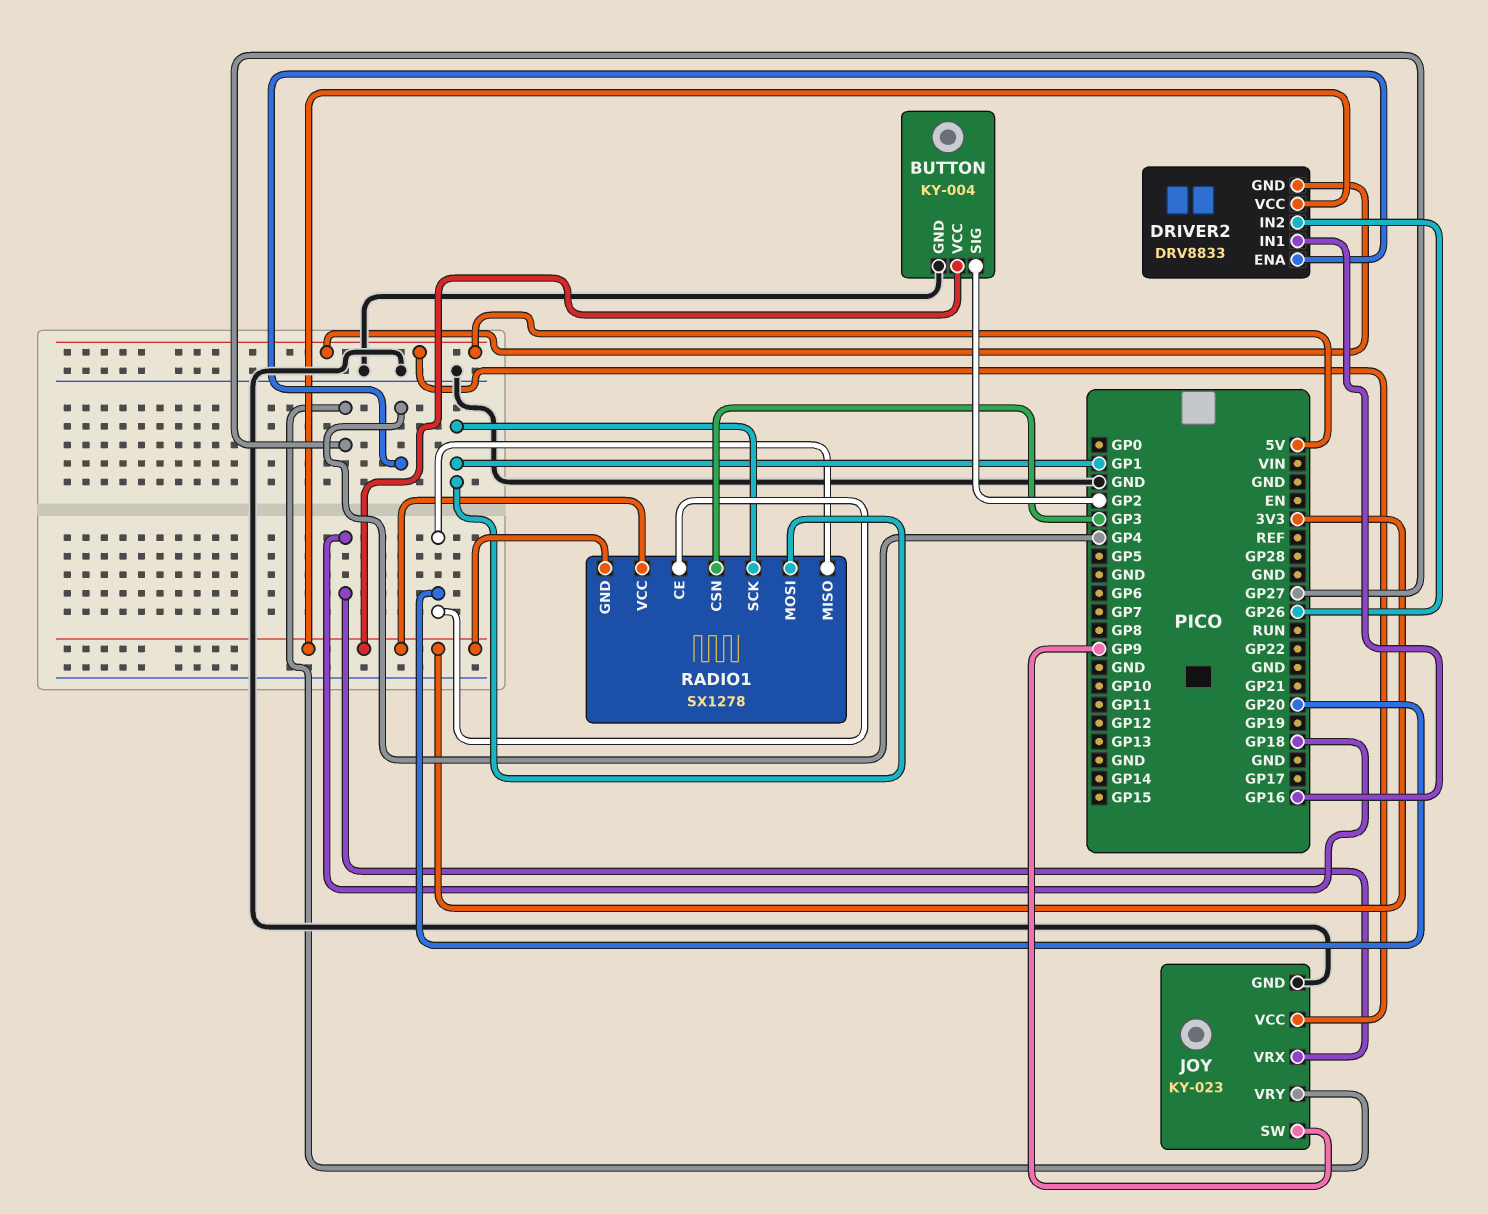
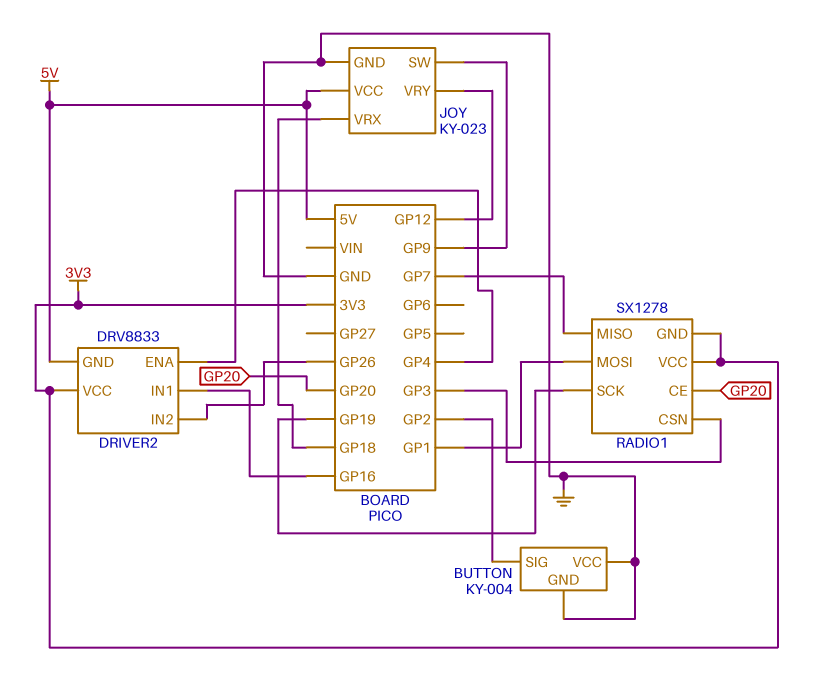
BUTTON pin VCC: 3V3 -> GND
JOY pin VRY: GP27 -> GP12
RADIO1 pin MISO: GP20 -> GP7
RADIO1 pin SCK: GP1 -> GP19

